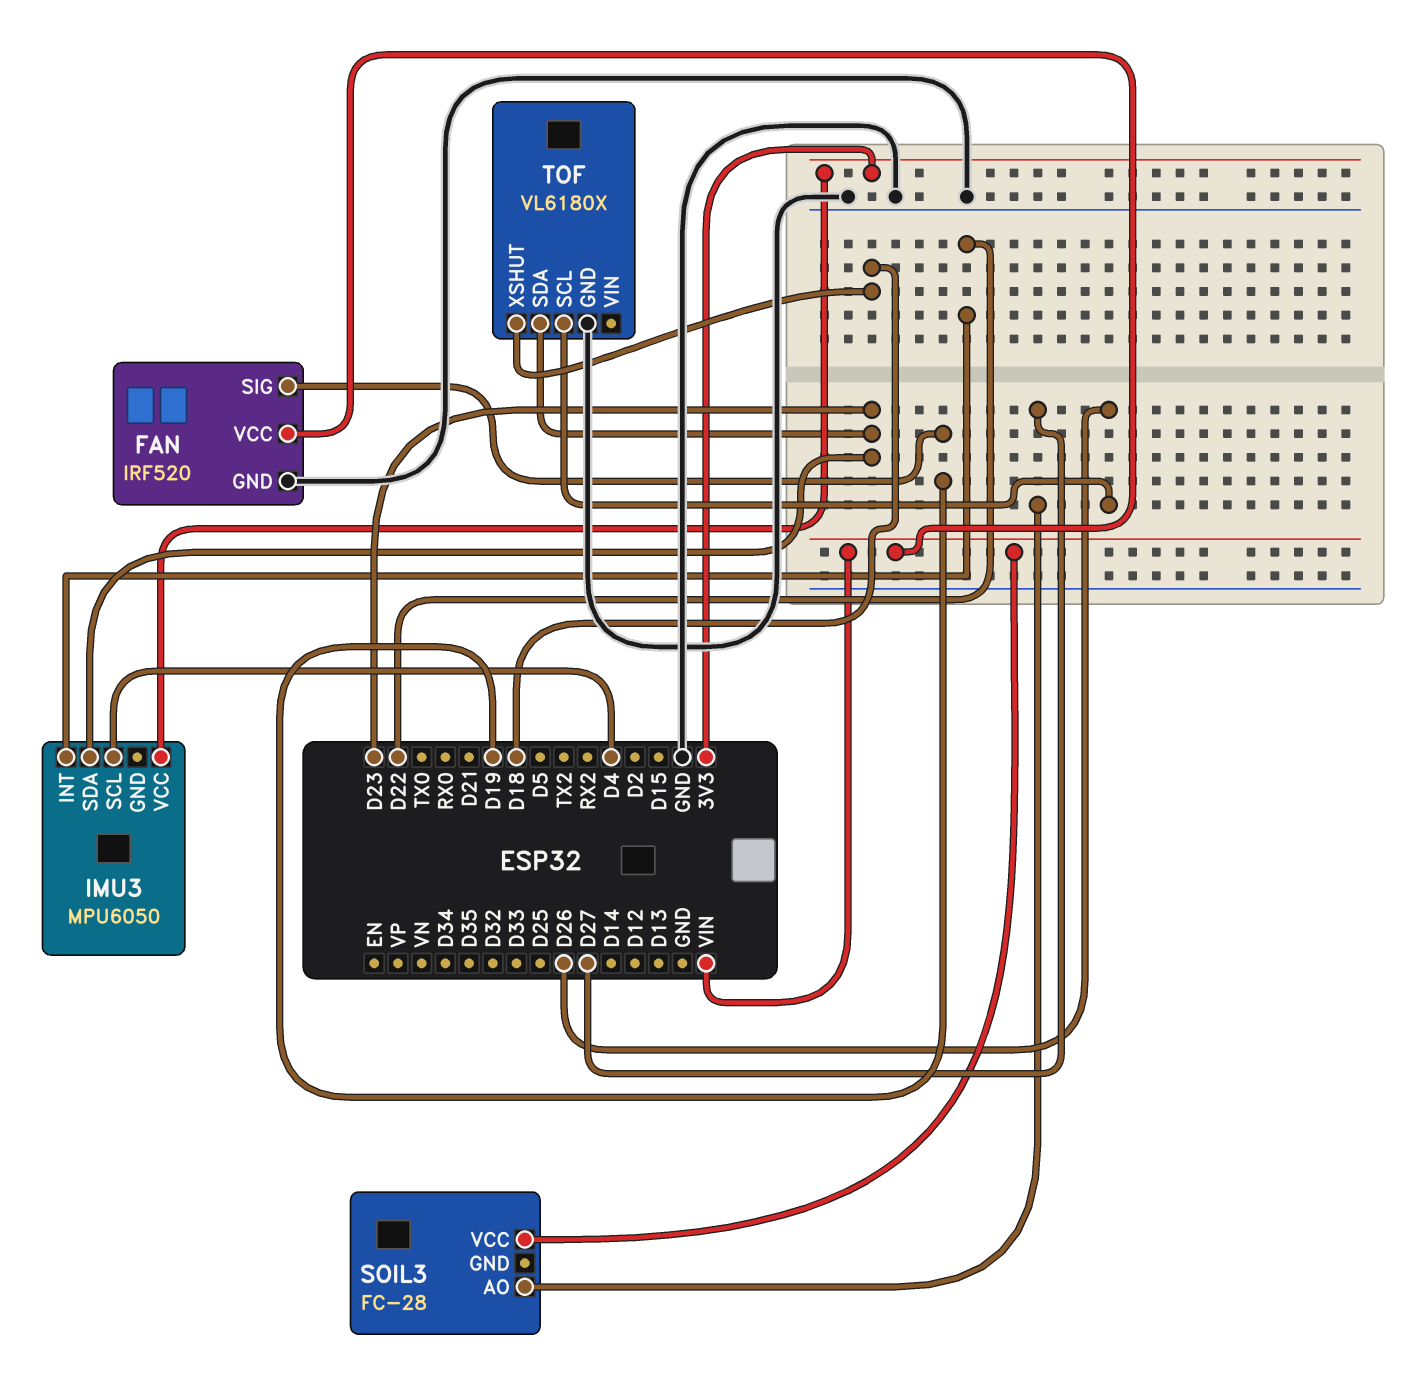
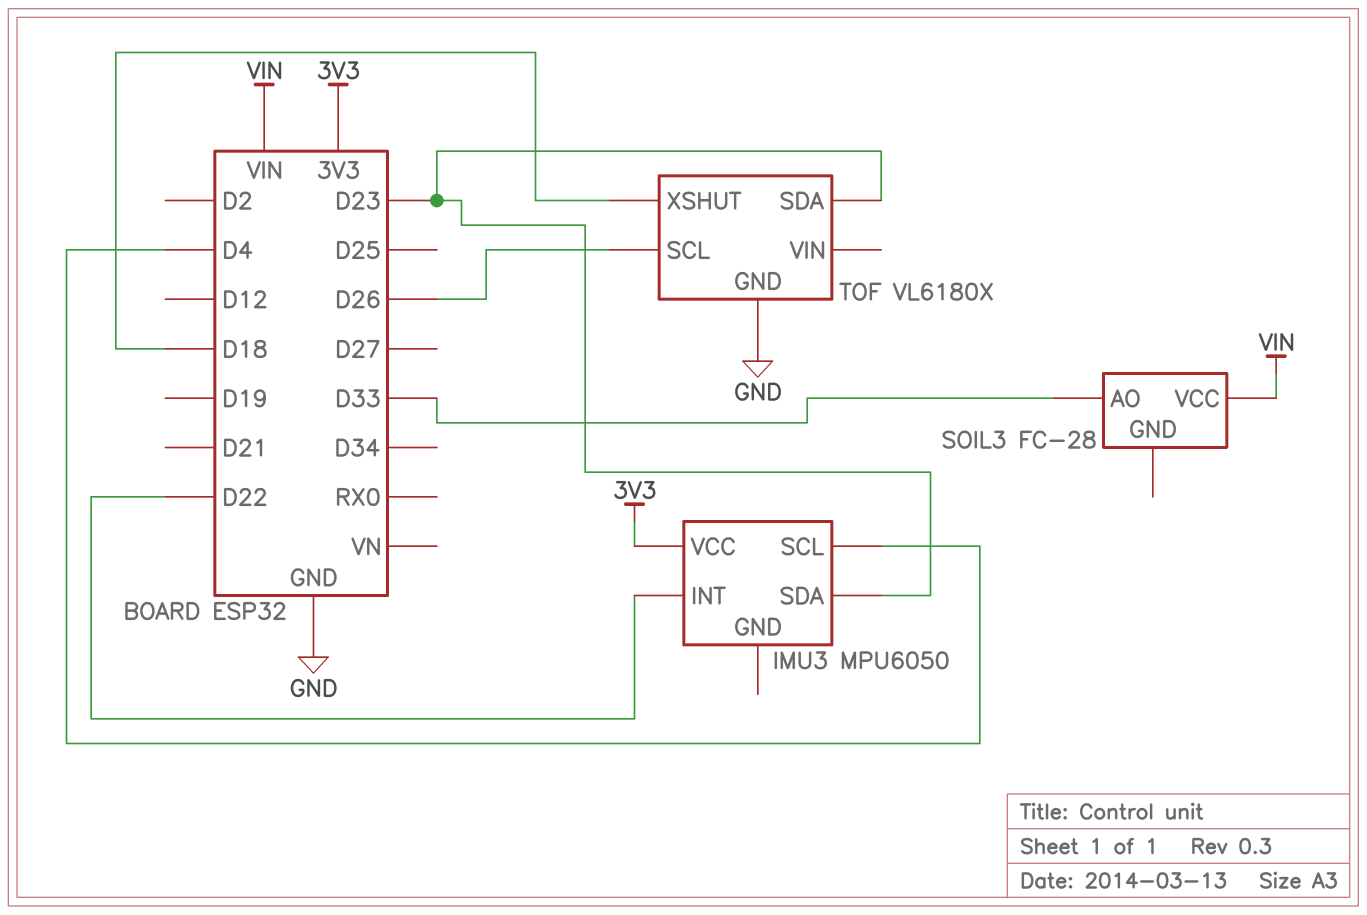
FAN: IRF520 -> none
FAN pin GND: GND -> none
FAN pin SIG: D19 -> none
FAN pin VCC: VIN -> none
SOIL3 pin AO: D27 -> D33

